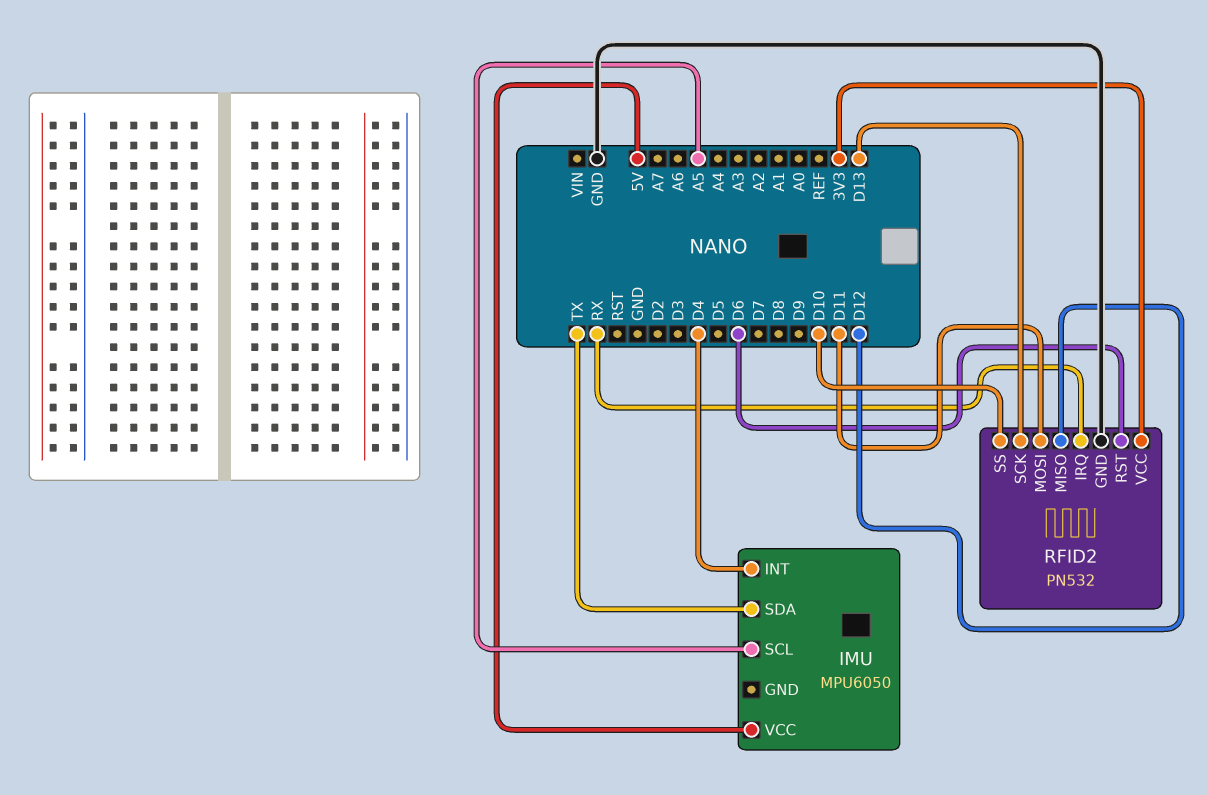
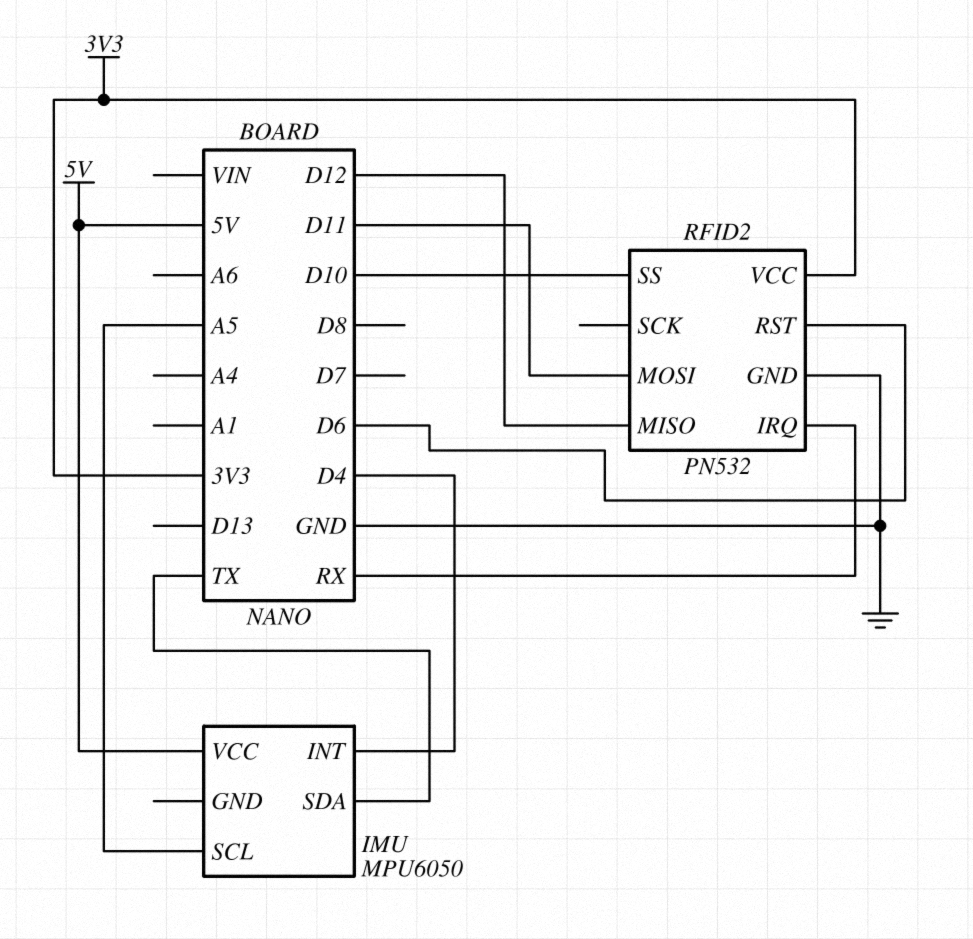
RFID2 pin SCK: D13 -> none

